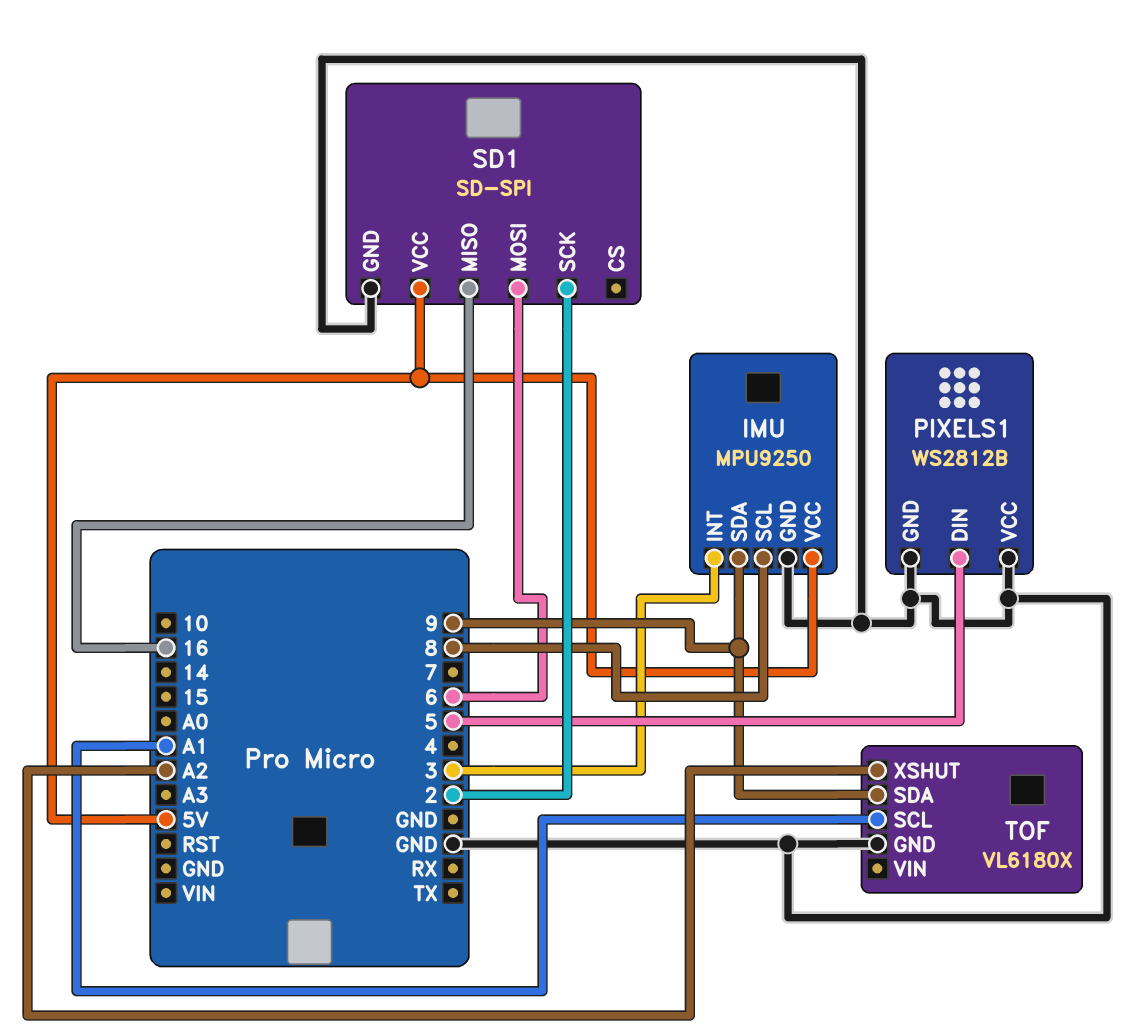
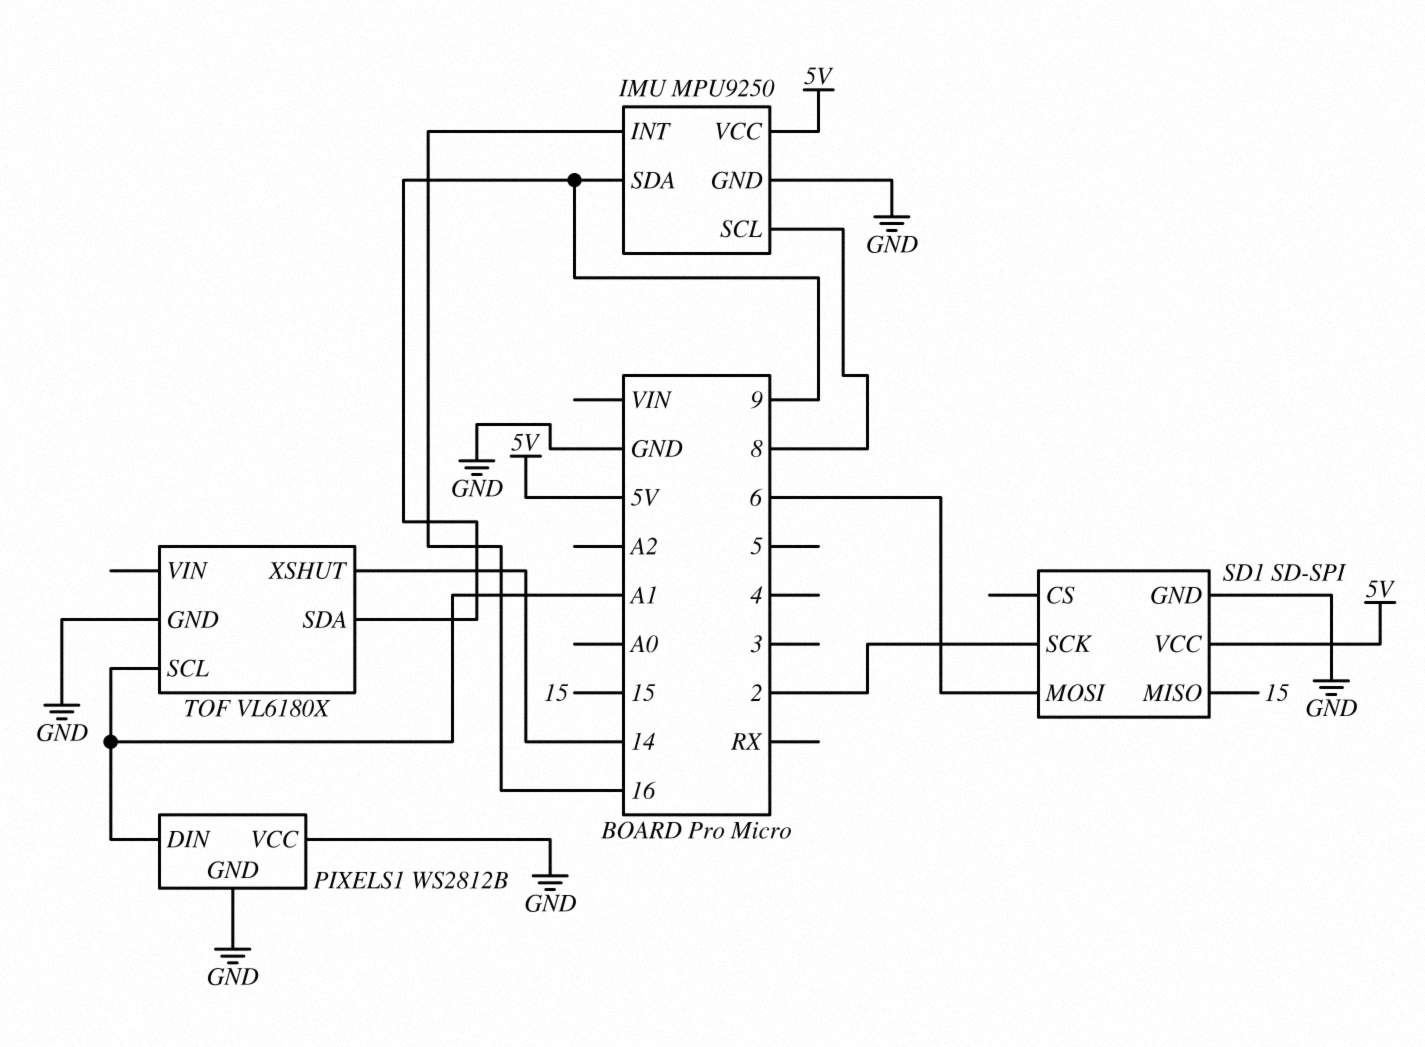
IMU pin INT: 3 -> 16
PIXELS1 pin DIN: 5 -> A1
SD1 pin MISO: 16 -> 15
TOF pin XSHUT: A2 -> 14

